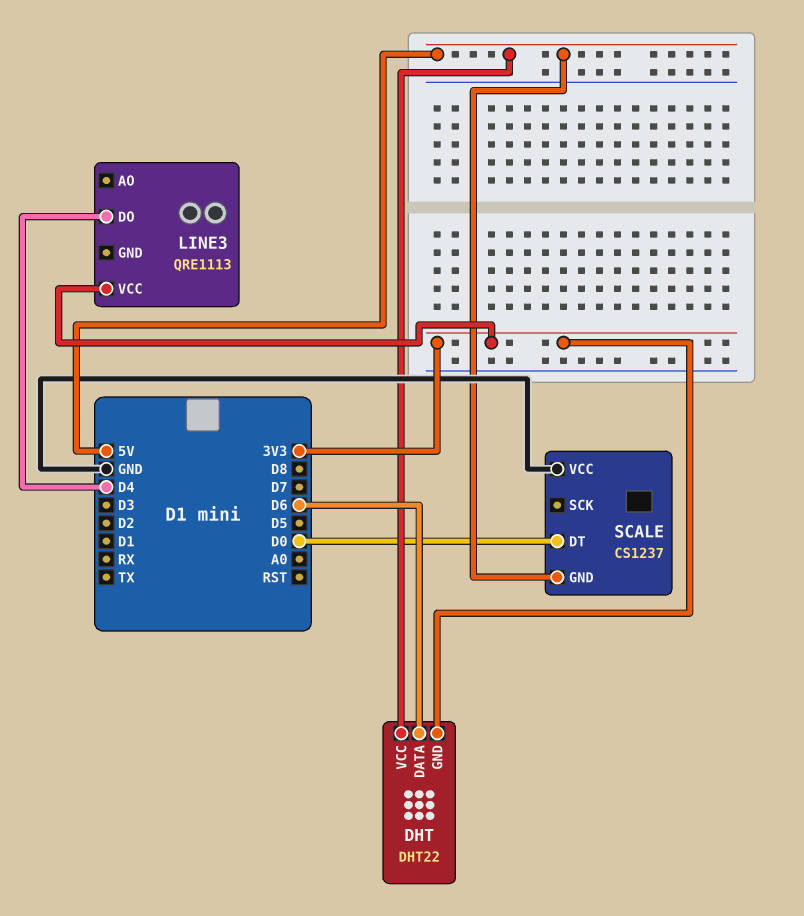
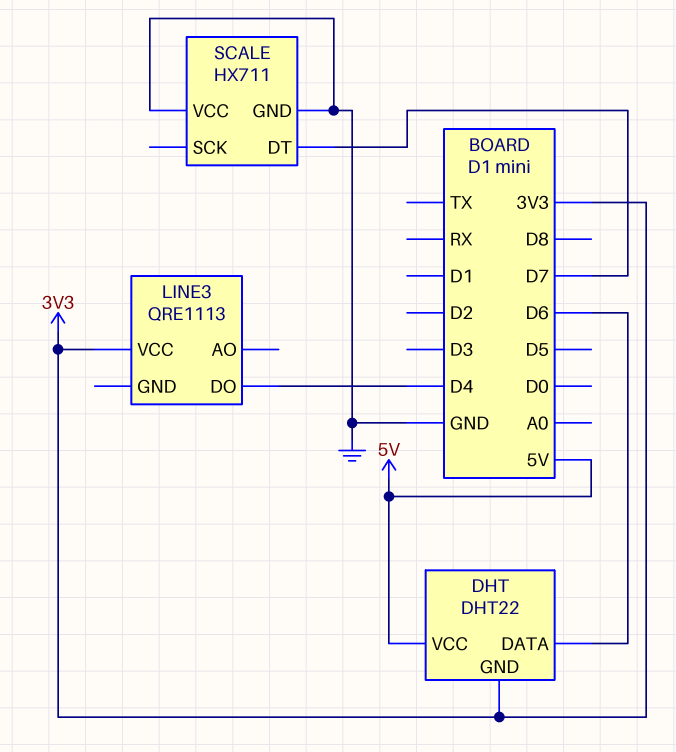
SCALE: CS1237 -> HX711
SCALE pin DT: D0 -> D7
SCALE pin GND: 5V -> GND

